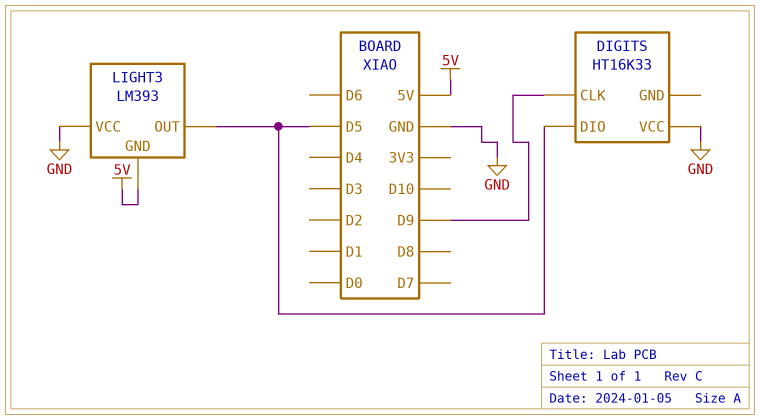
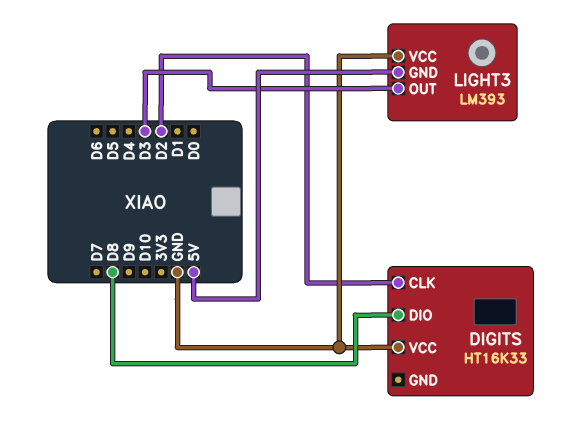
DIGITS pin CLK: D9 -> D2
DIGITS pin DIO: D5 -> D8
LIGHT3 pin OUT: D5 -> D3

